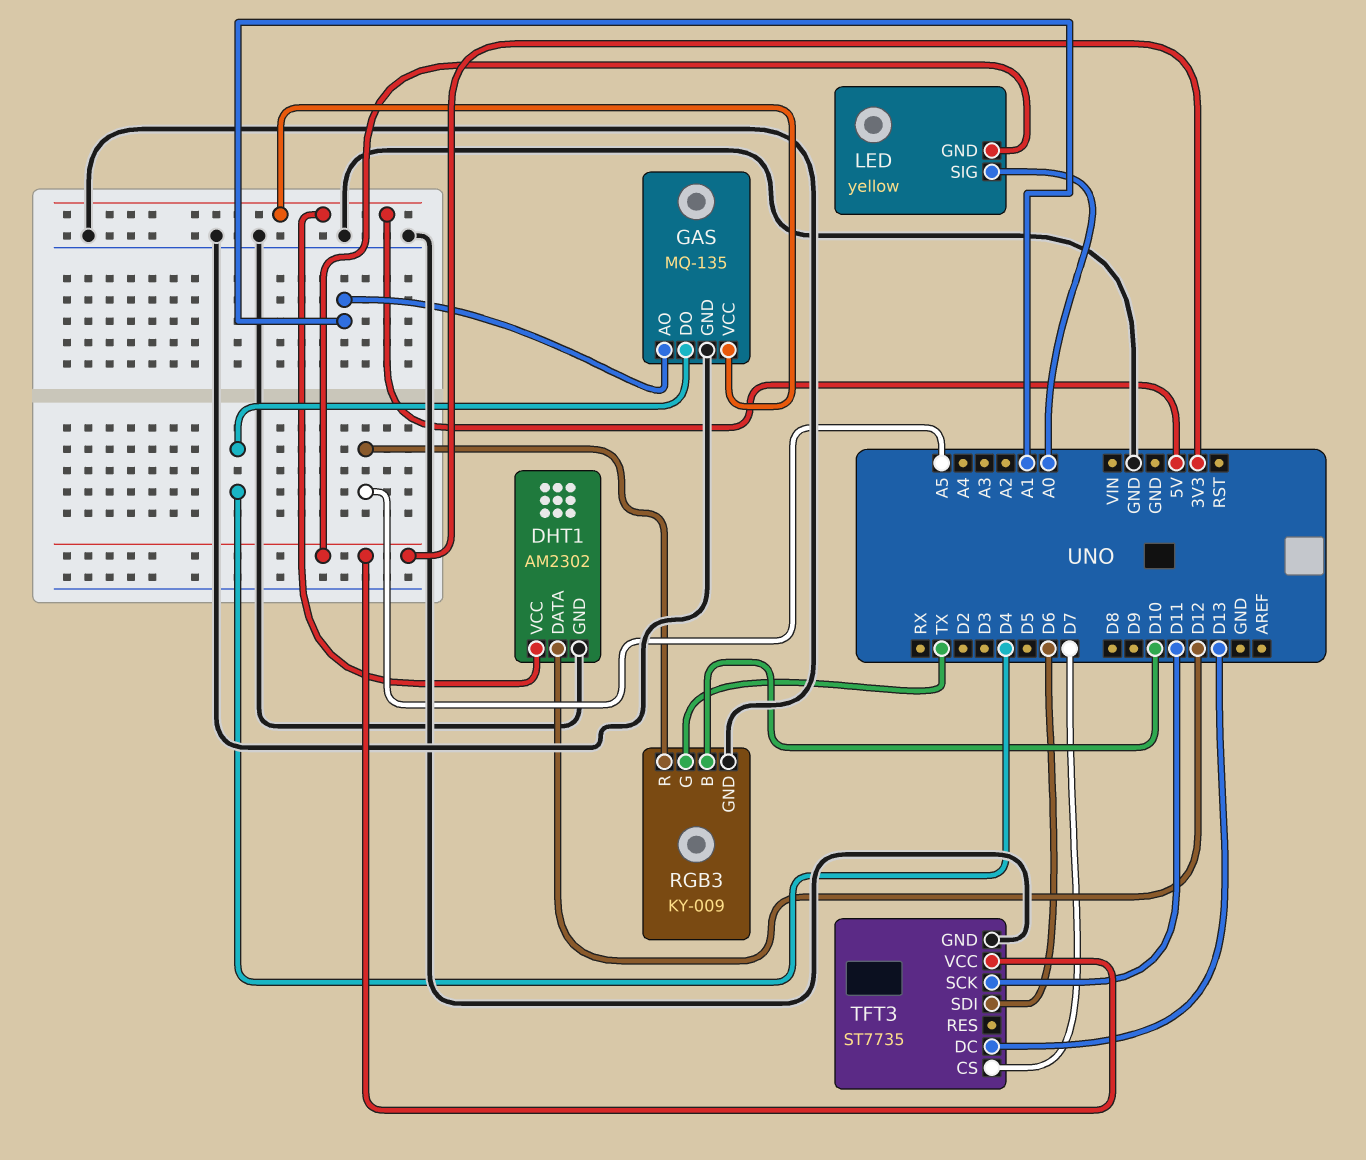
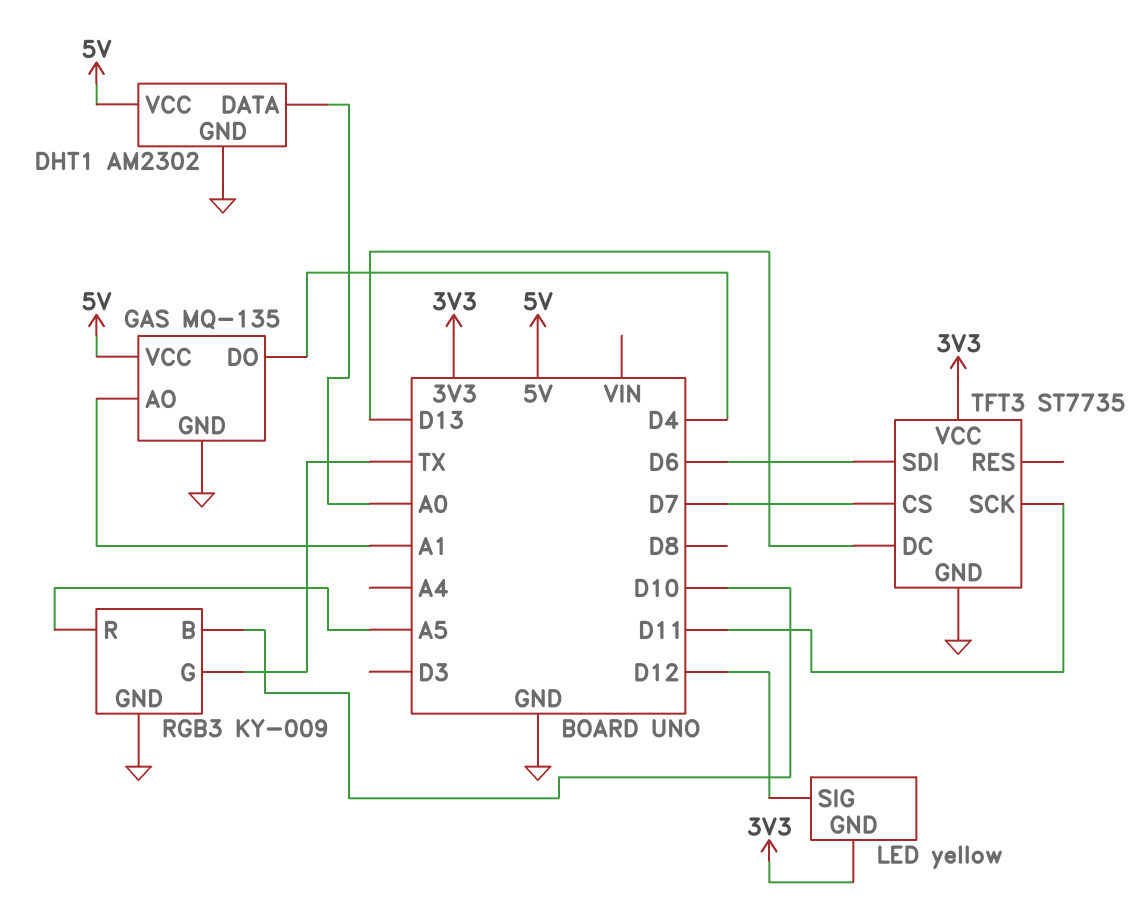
DHT1 pin DATA: D12 -> A0
LED pin SIG: A0 -> D12

